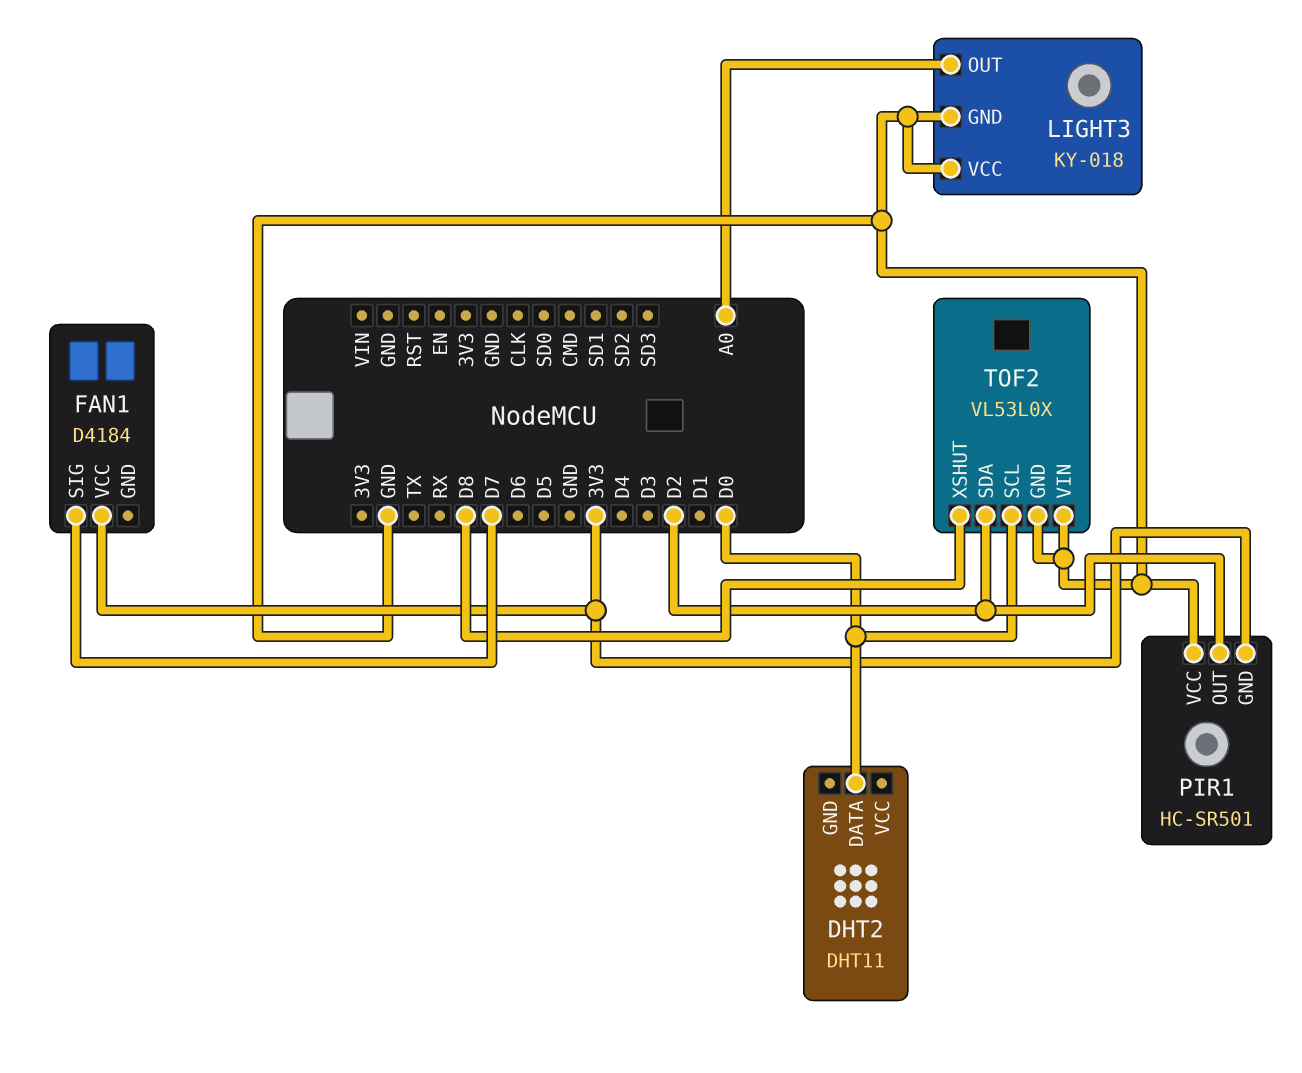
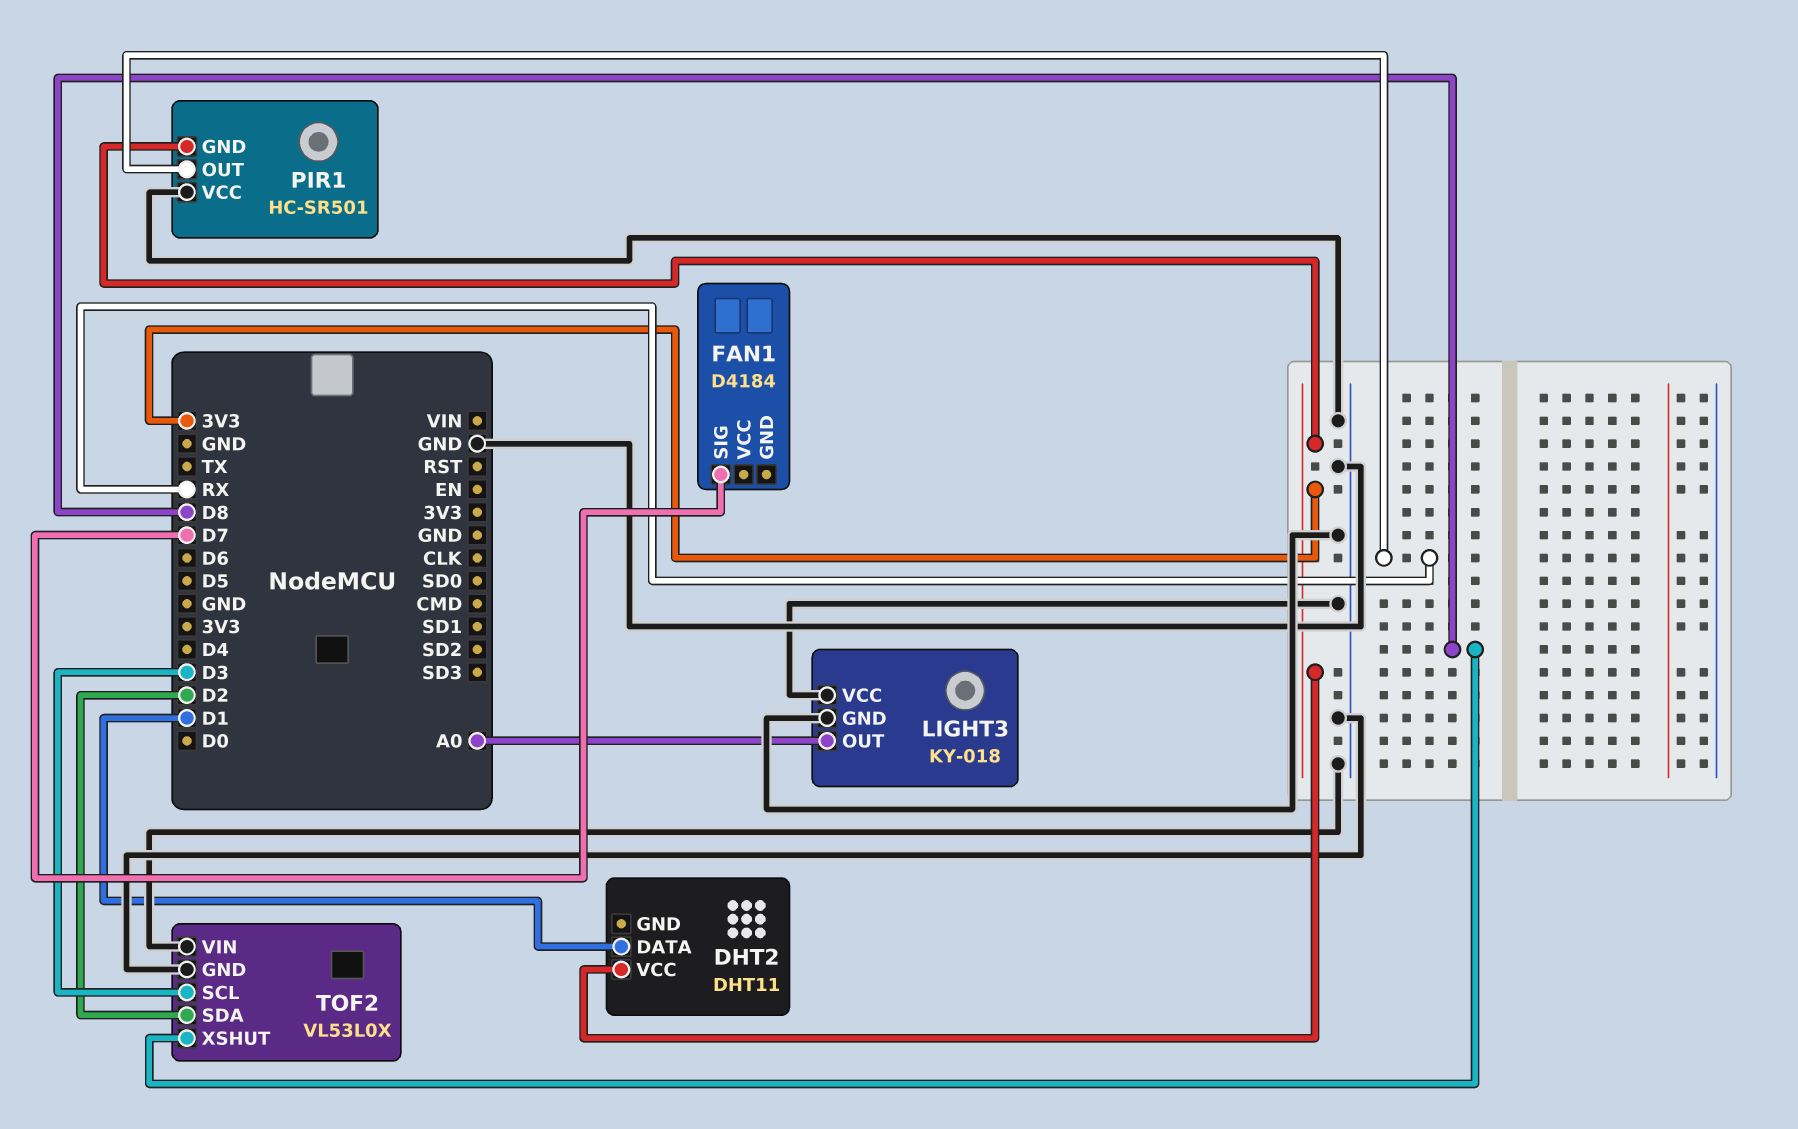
DHT2 pin DATA: D0 -> D1
DHT2 pin VCC: none -> 3V3
FAN1 pin VCC: 3V3 -> none
PIR1 pin OUT: D2 -> RX
TOF2 pin SCL: D0 -> D3

